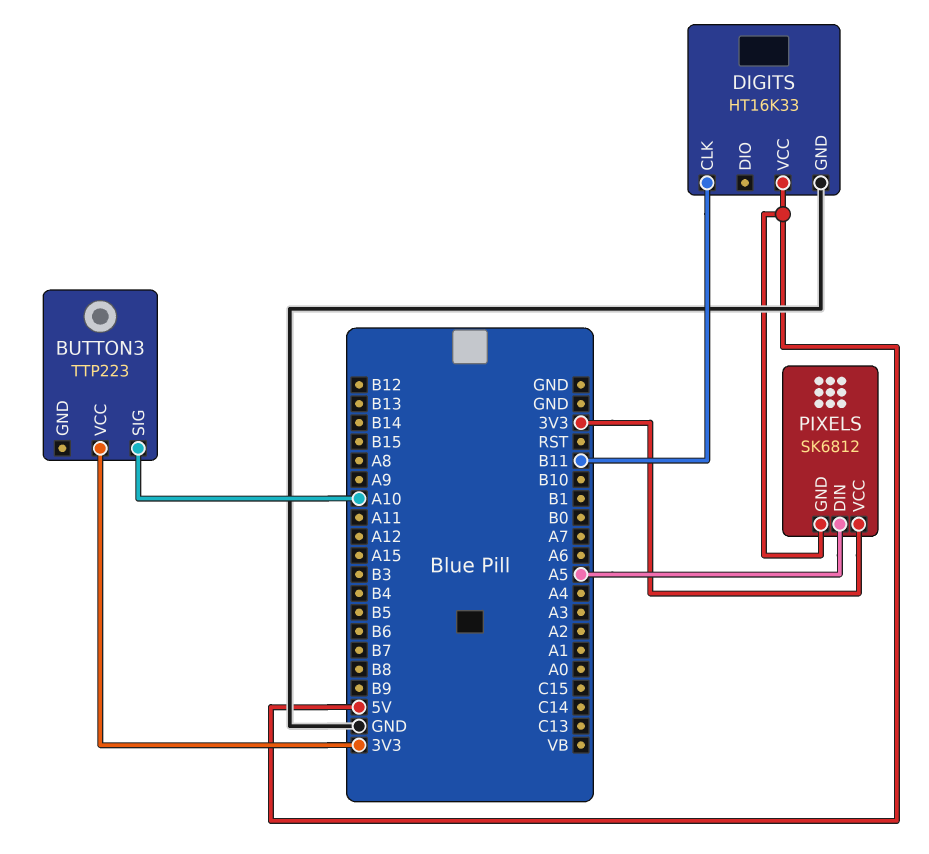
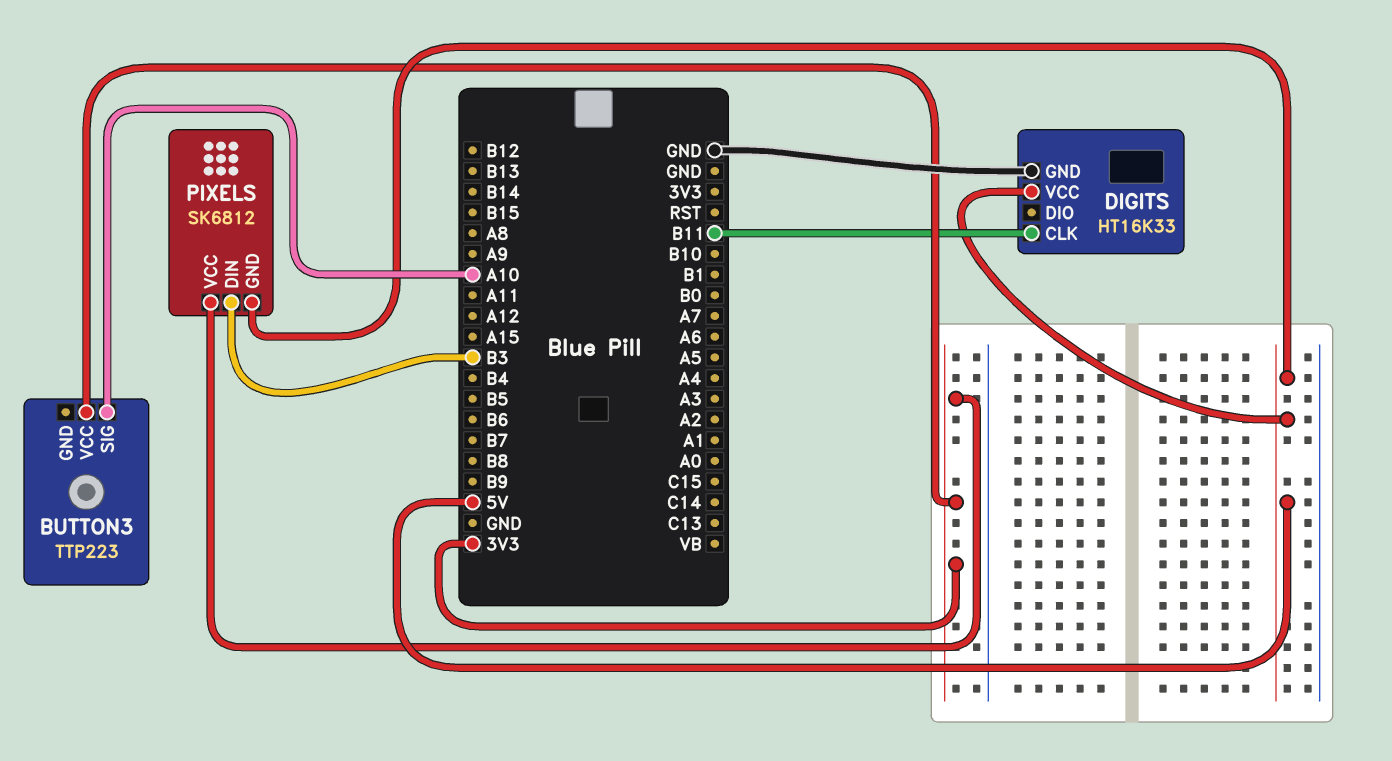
PIXELS pin DIN: A5 -> B3

